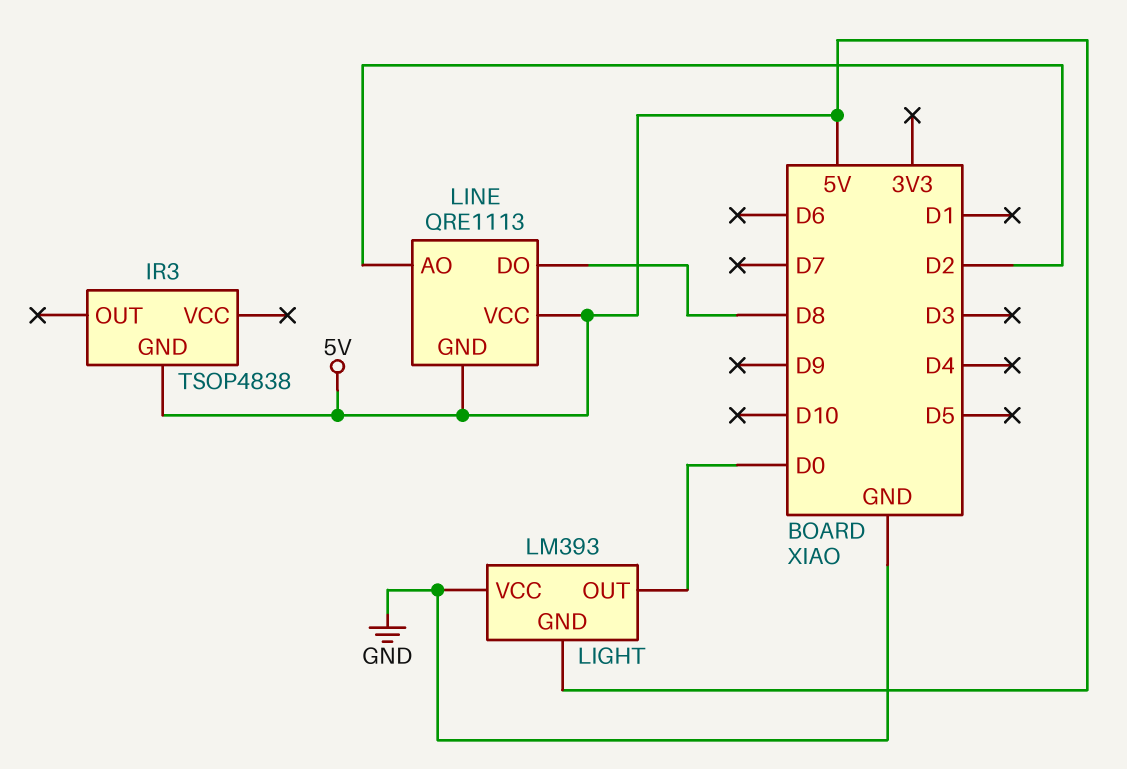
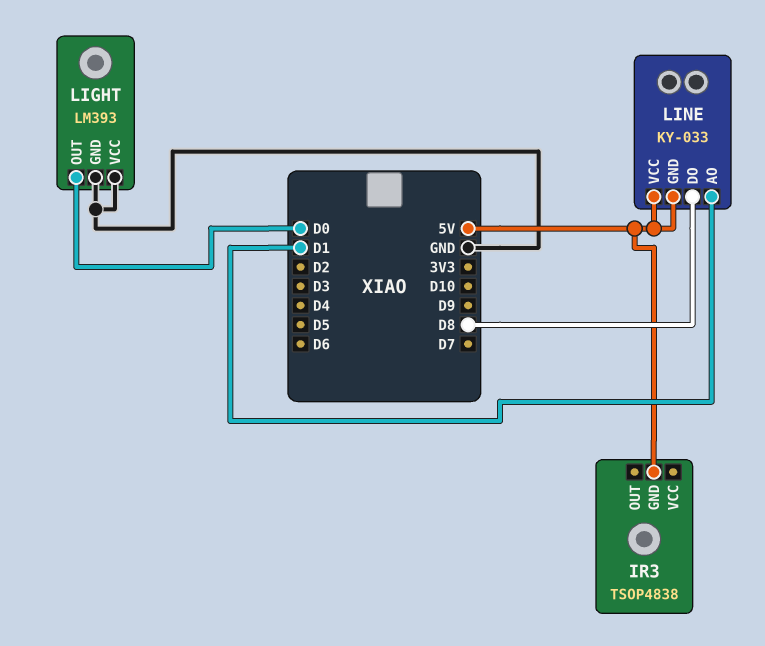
LIGHT pin GND: 5V -> GND
LINE: QRE1113 -> KY-033
LINE pin AO: D2 -> D1

